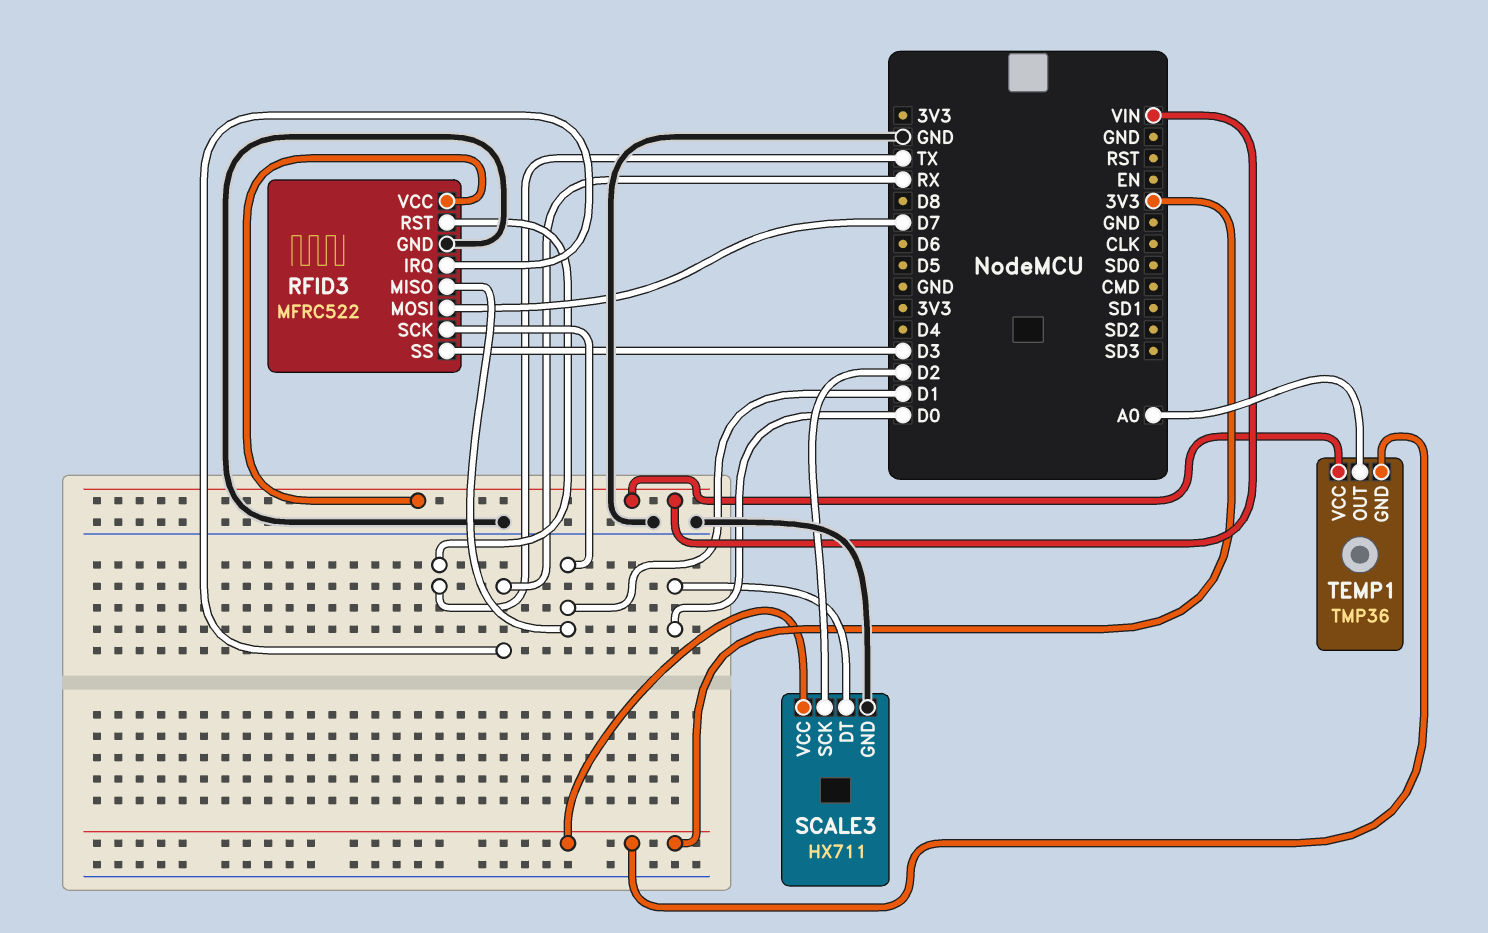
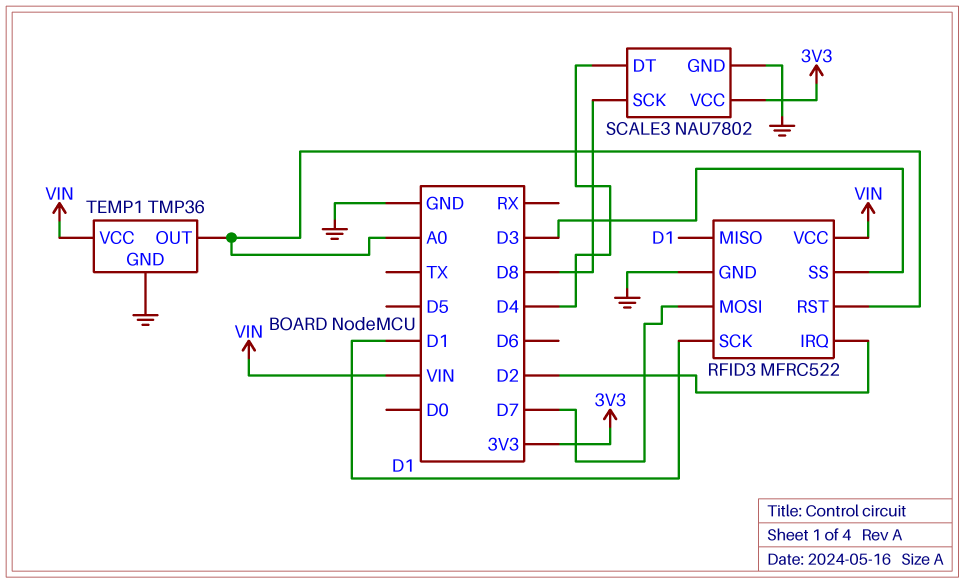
RFID3 pin IRQ: RX -> D2
RFID3 pin RST: TX -> A0
SCALE3: HX711 -> NAU7802
SCALE3 pin DT: D0 -> D4
SCALE3 pin SCK: D2 -> D8
TEMP1 pin GND: 3V3 -> GND

